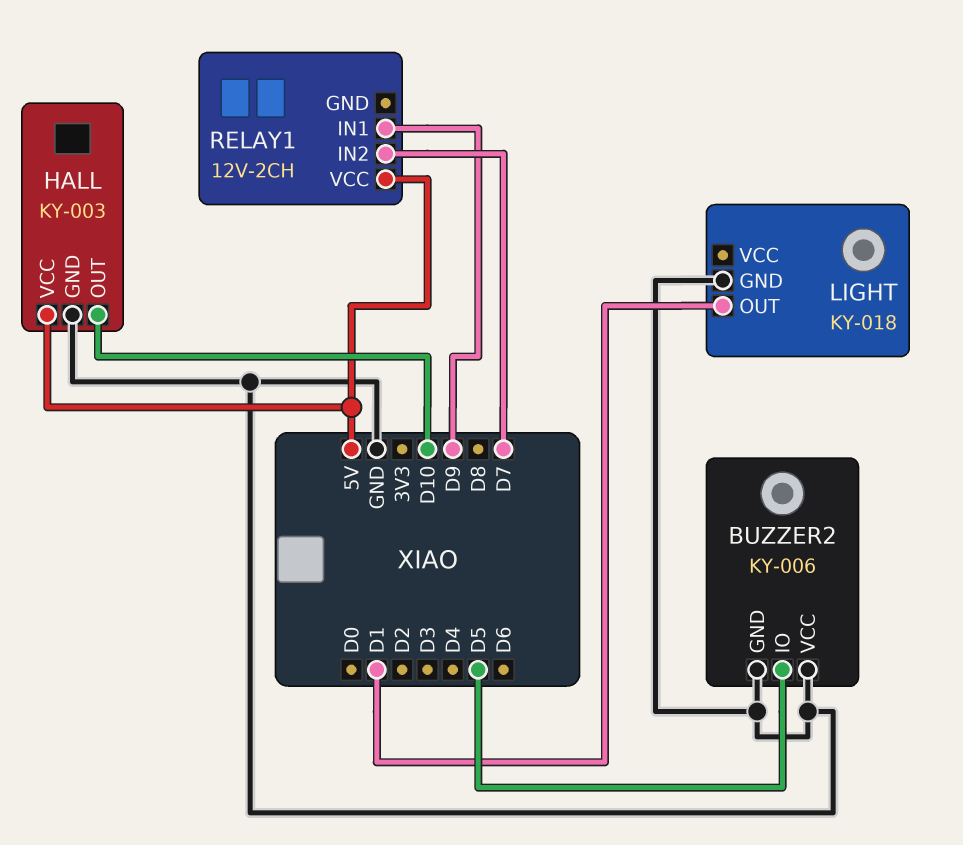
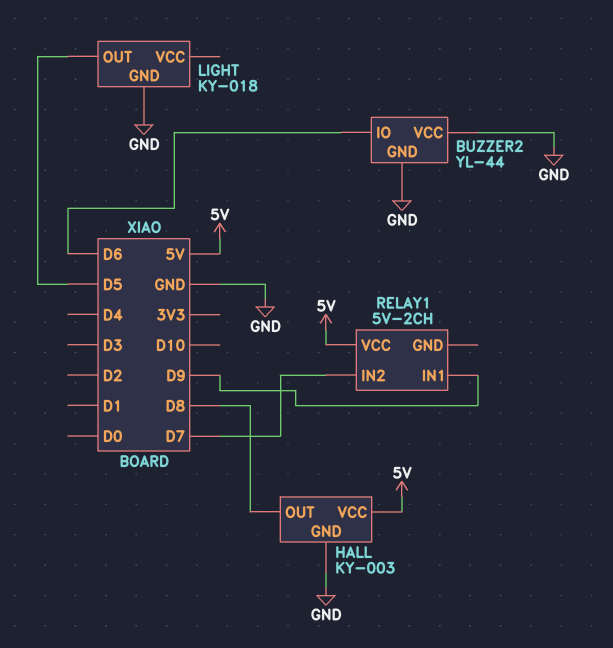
BUZZER2: KY-006 -> YL-44
BUZZER2 pin IO: D5 -> D6
HALL pin OUT: D10 -> D8
LIGHT pin OUT: D1 -> D5
RELAY1: 12V-2CH -> 5V-2CH

